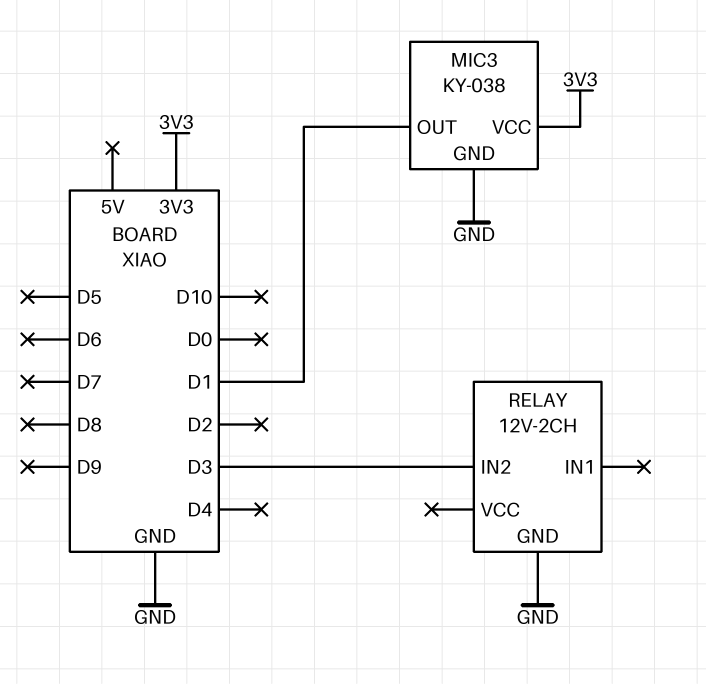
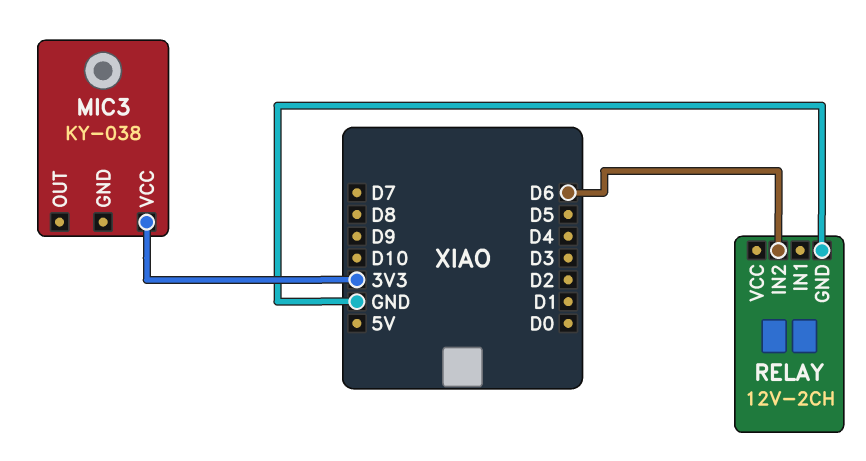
MIC3 pin GND: GND -> none
MIC3 pin OUT: D1 -> none
RELAY pin IN2: D3 -> D6

